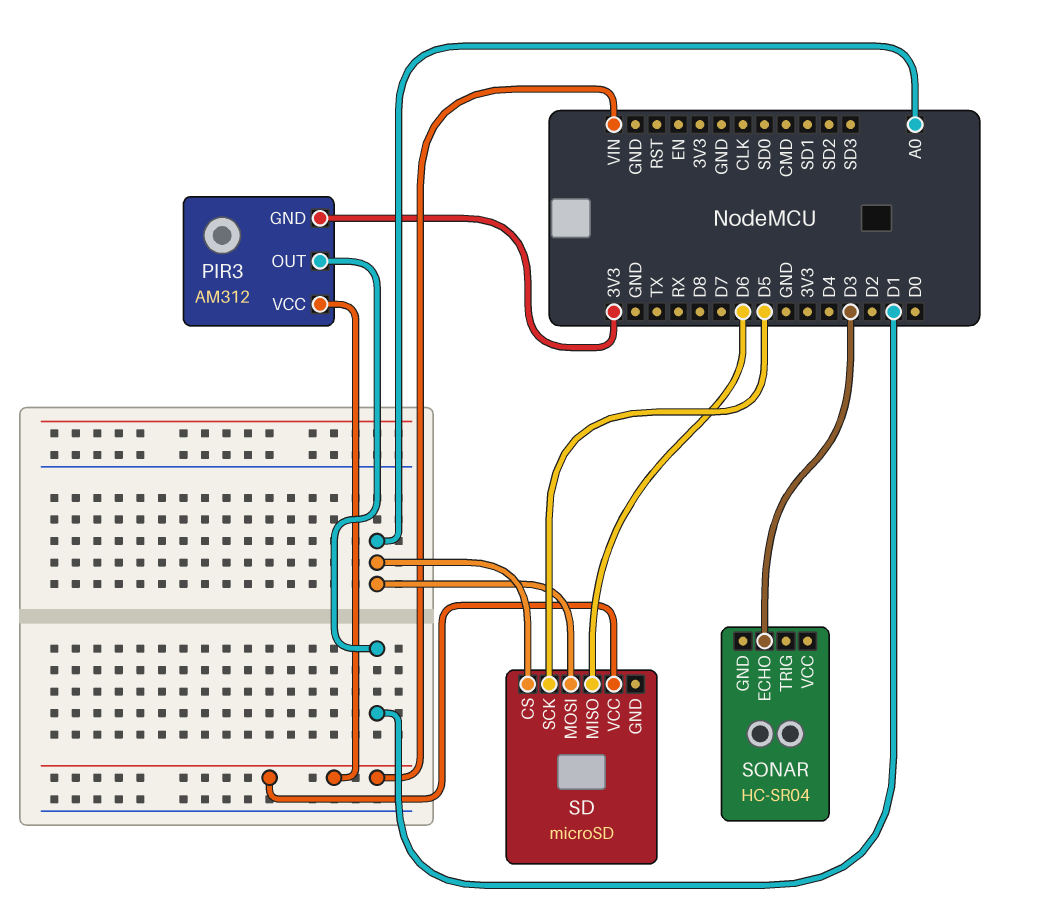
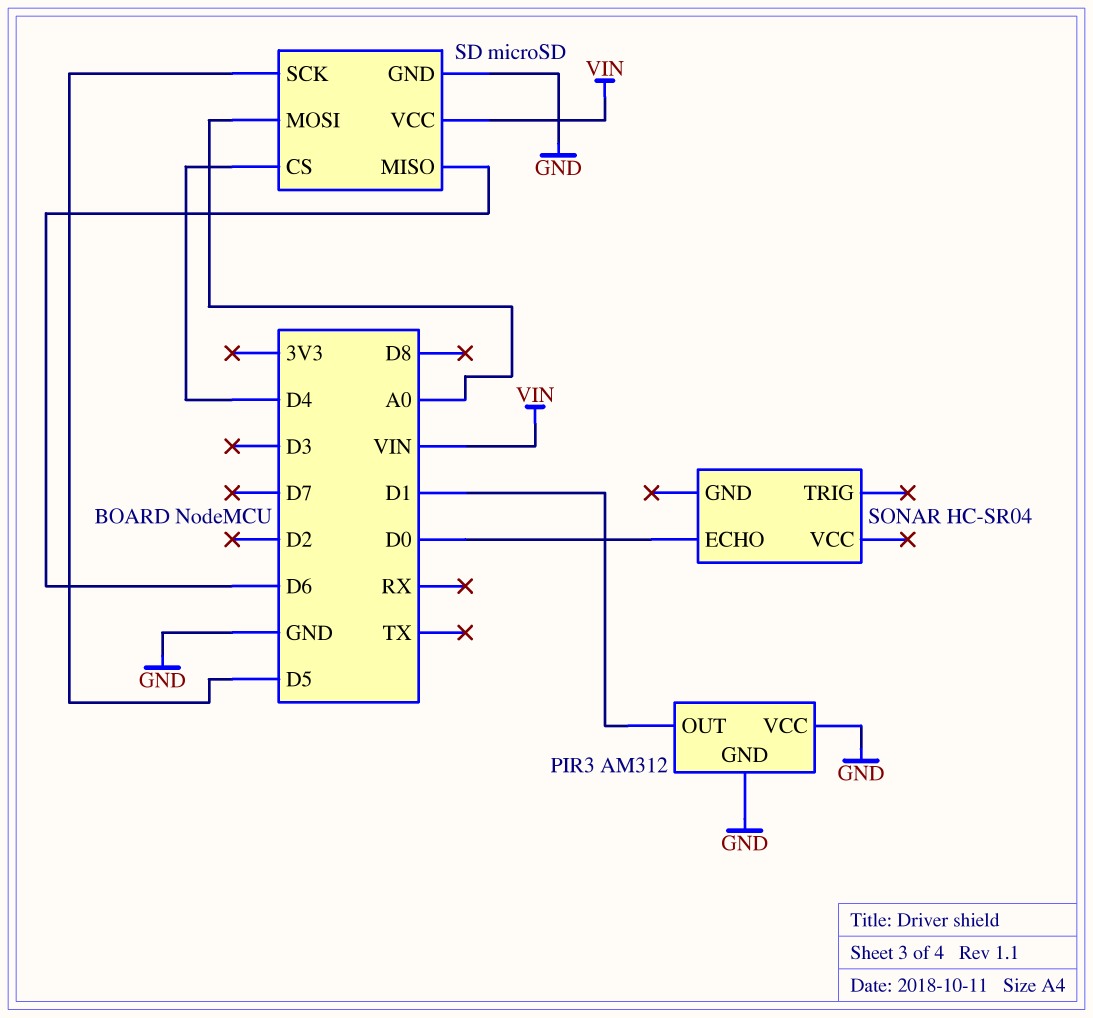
PIR3 pin GND: 3V3 -> GND
PIR3 pin VCC: VIN -> GND
SD pin CS: A0 -> D4
SD pin GND: none -> GND
SONAR pin ECHO: D3 -> D0

